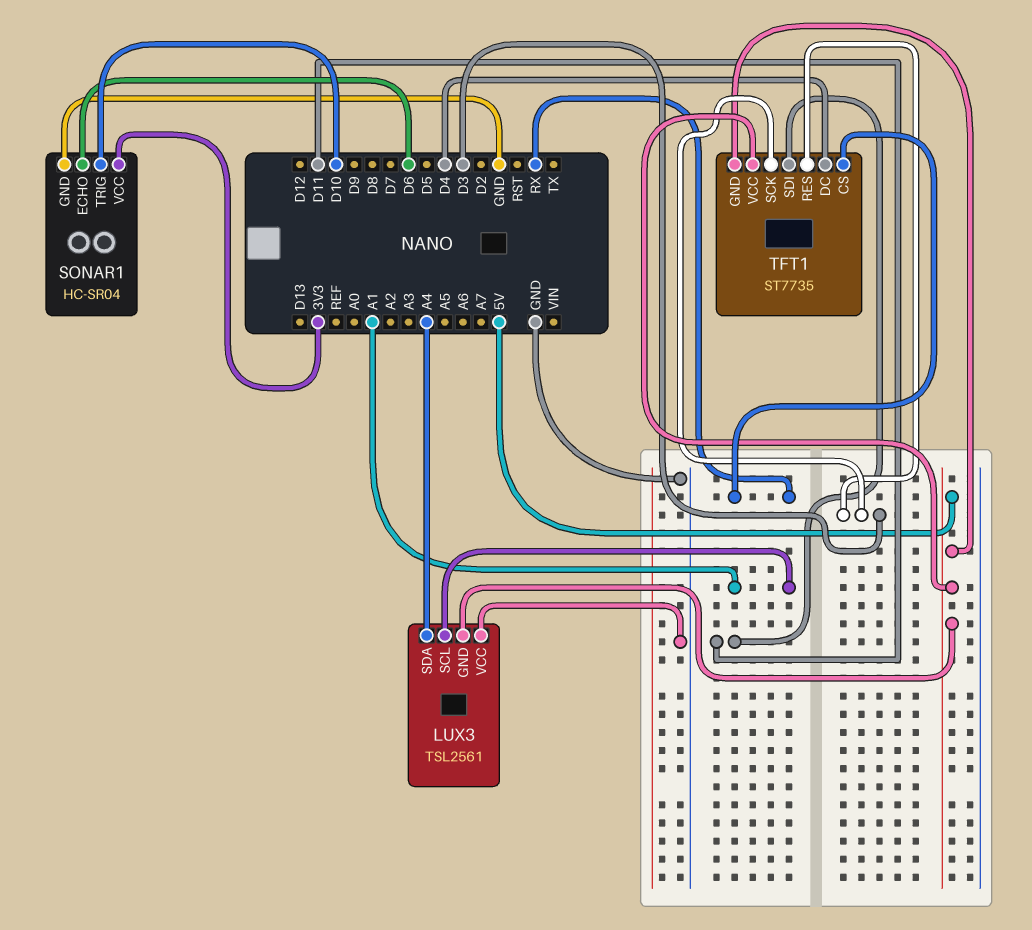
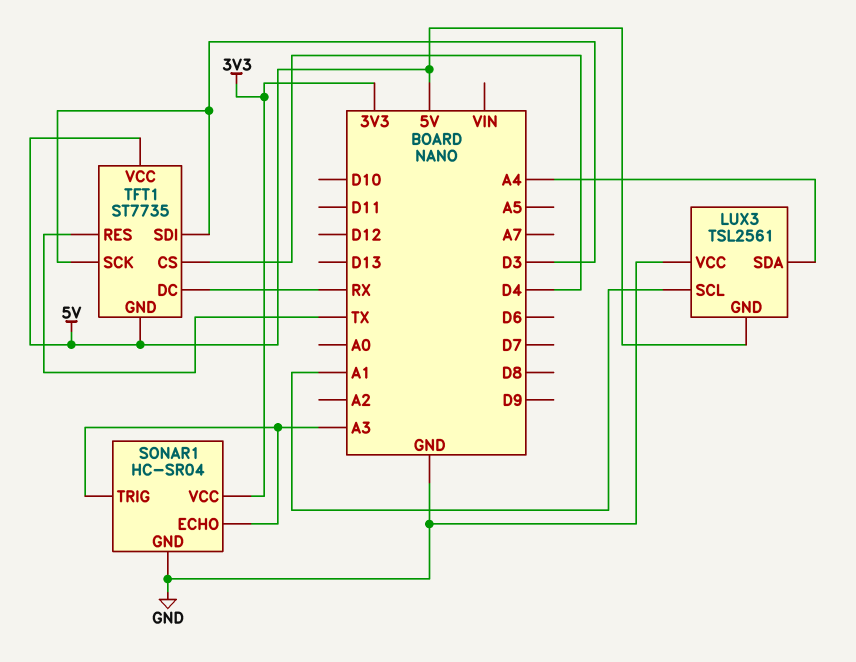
SONAR1 pin ECHO: D6 -> A3
SONAR1 pin TRIG: D10 -> A3
TFT1 pin CS: RX -> D4
TFT1 pin DC: D4 -> RX
TFT1 pin RES: D3 -> TX
TFT1 pin SDI: D11 -> D3

